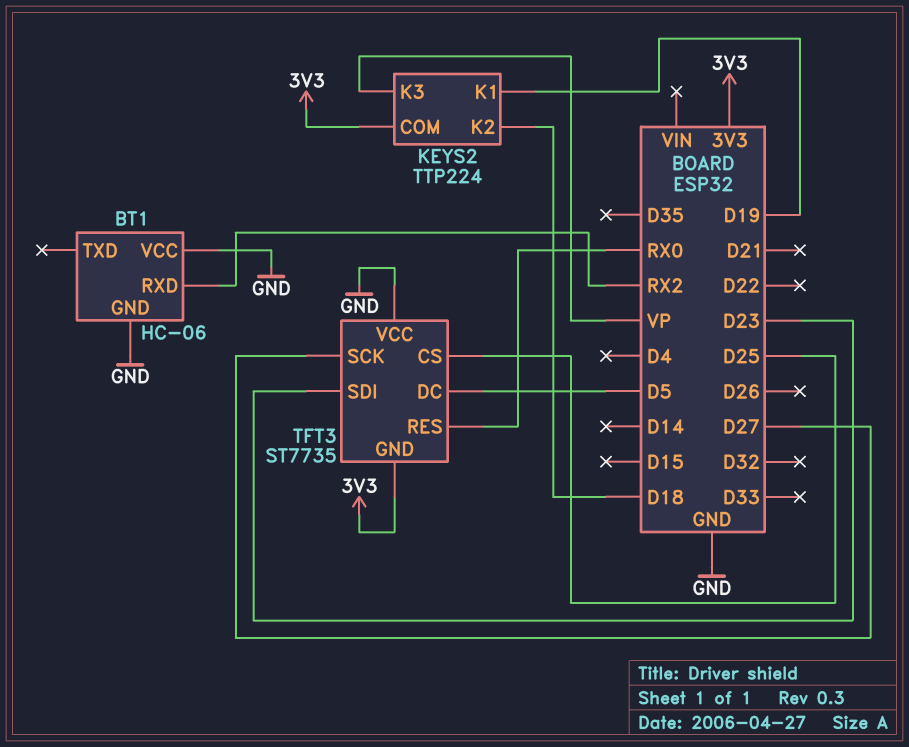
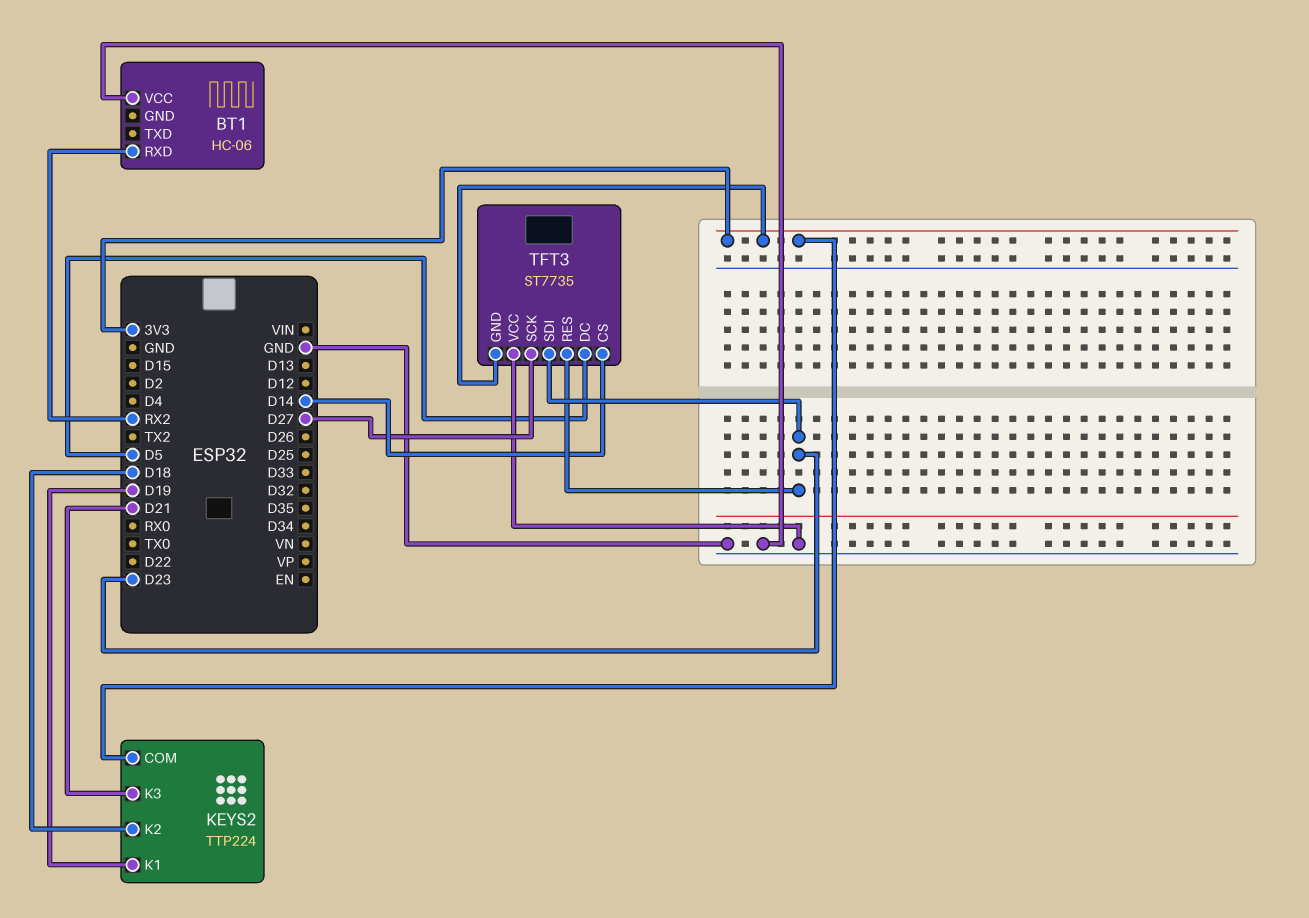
BT1 pin GND: GND -> none
KEYS2 pin K3: VP -> D21
TFT3 pin CS: D25 -> D14
TFT3 pin RES: RX0 -> D23

